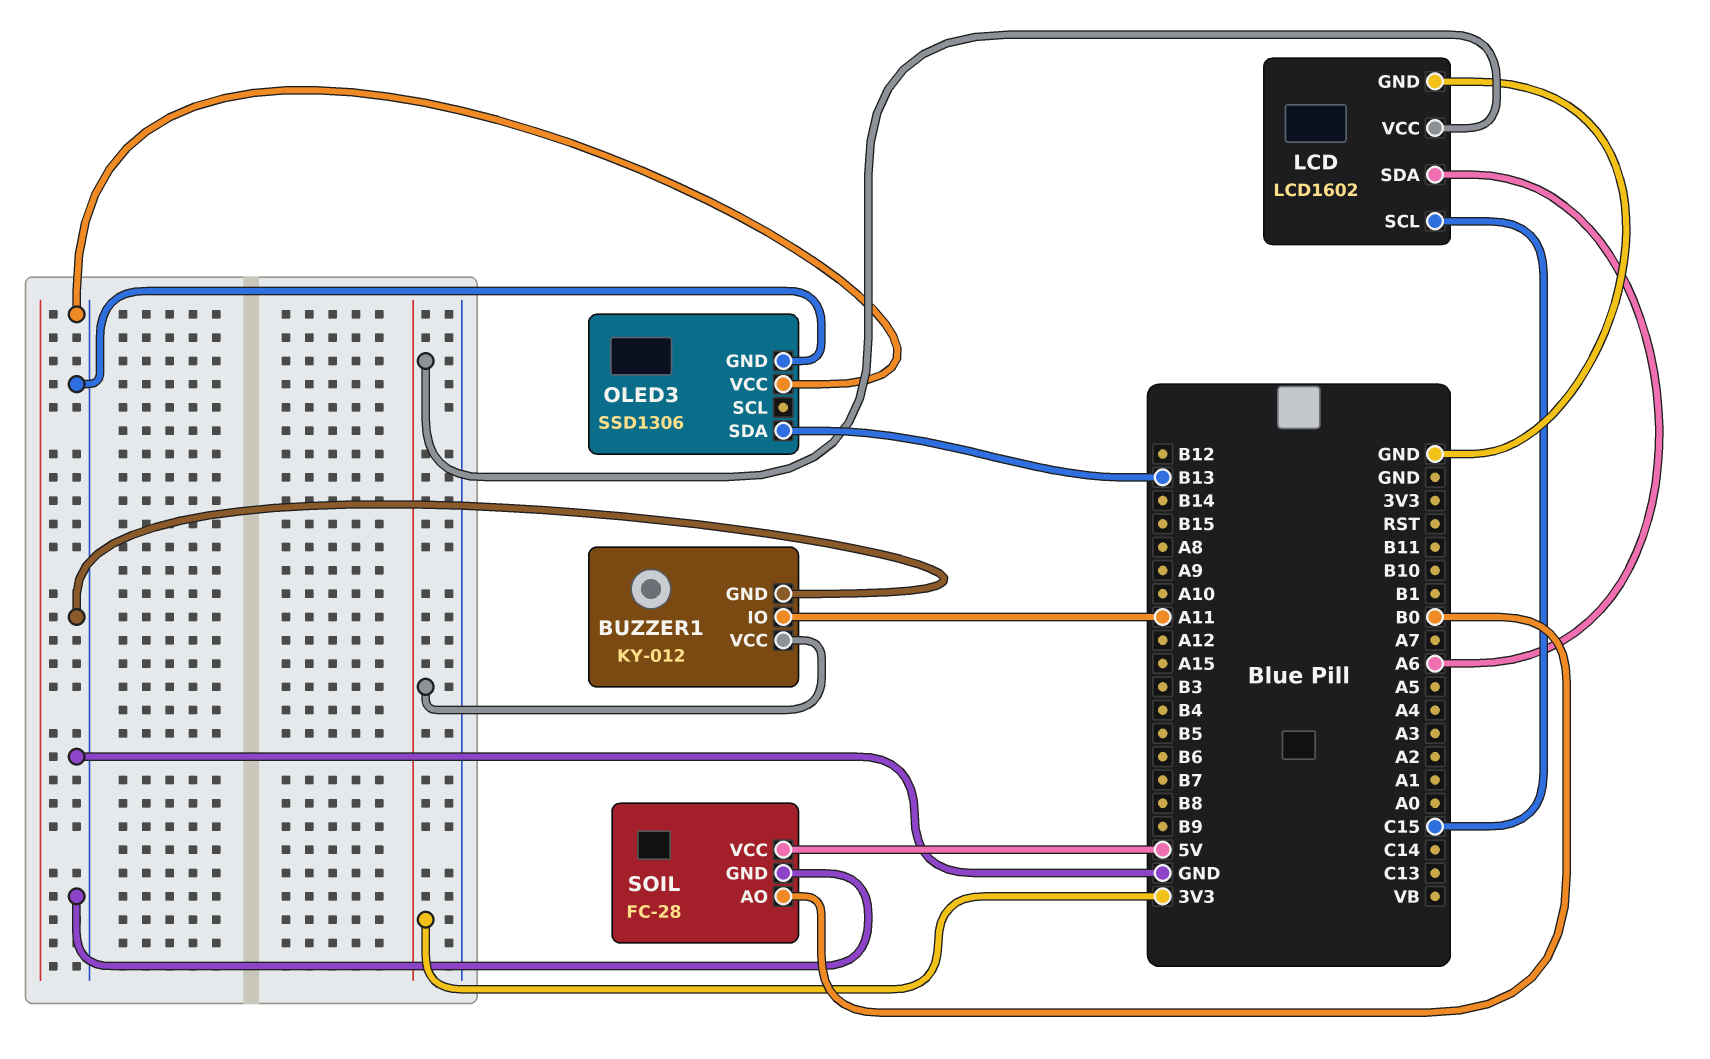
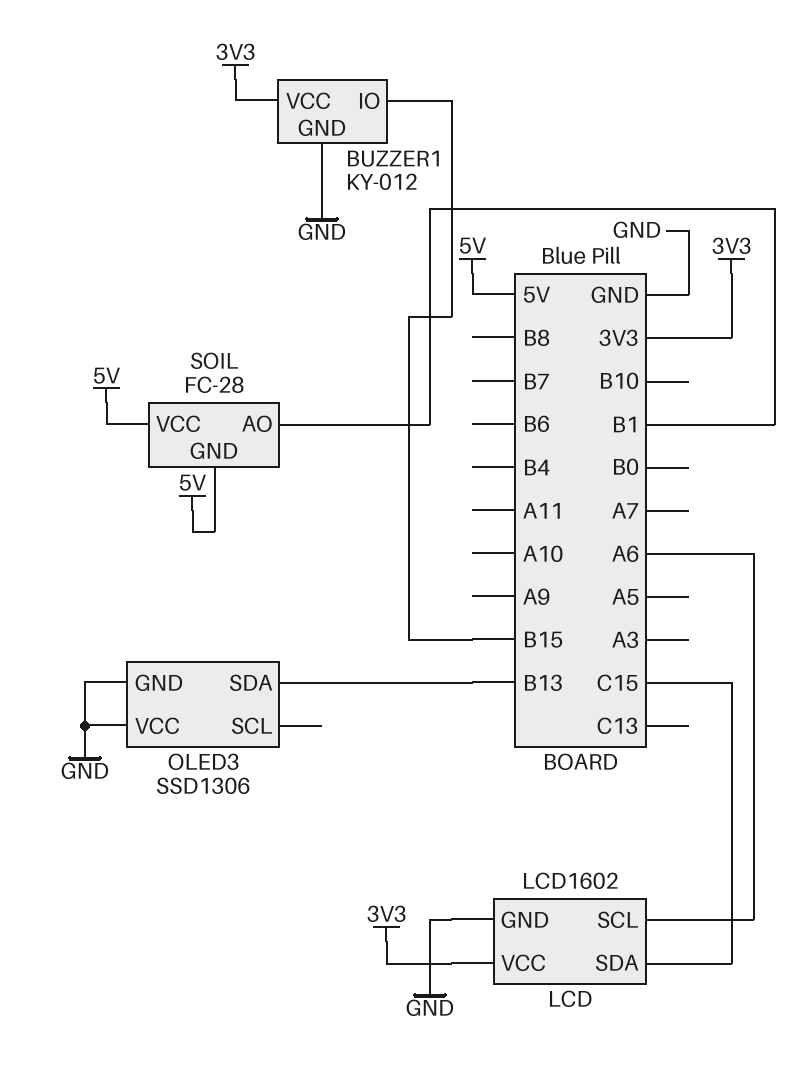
BUZZER1 pin IO: A11 -> B15
LCD pin SCL: C15 -> A6
LCD pin SDA: A6 -> C15
SOIL pin AO: B0 -> B1
SOIL pin GND: GND -> 5V

